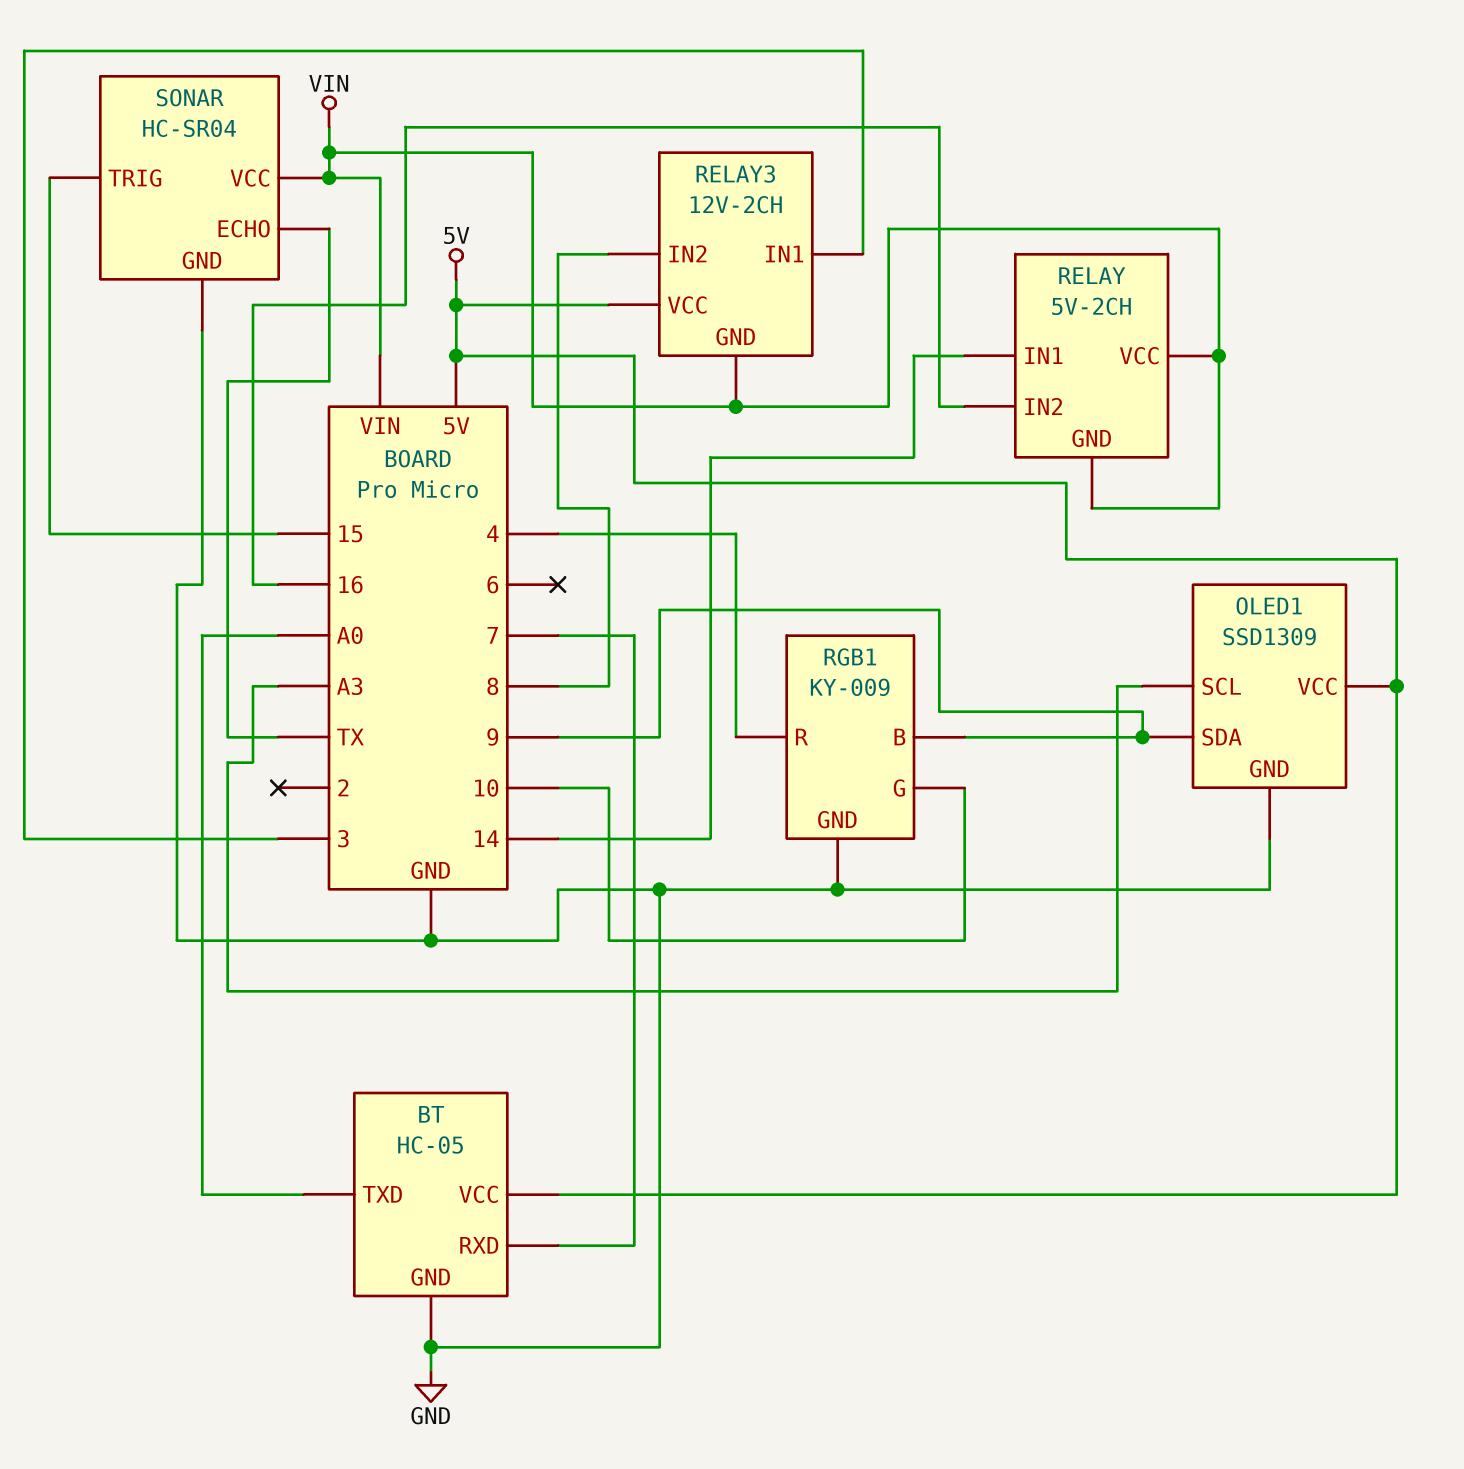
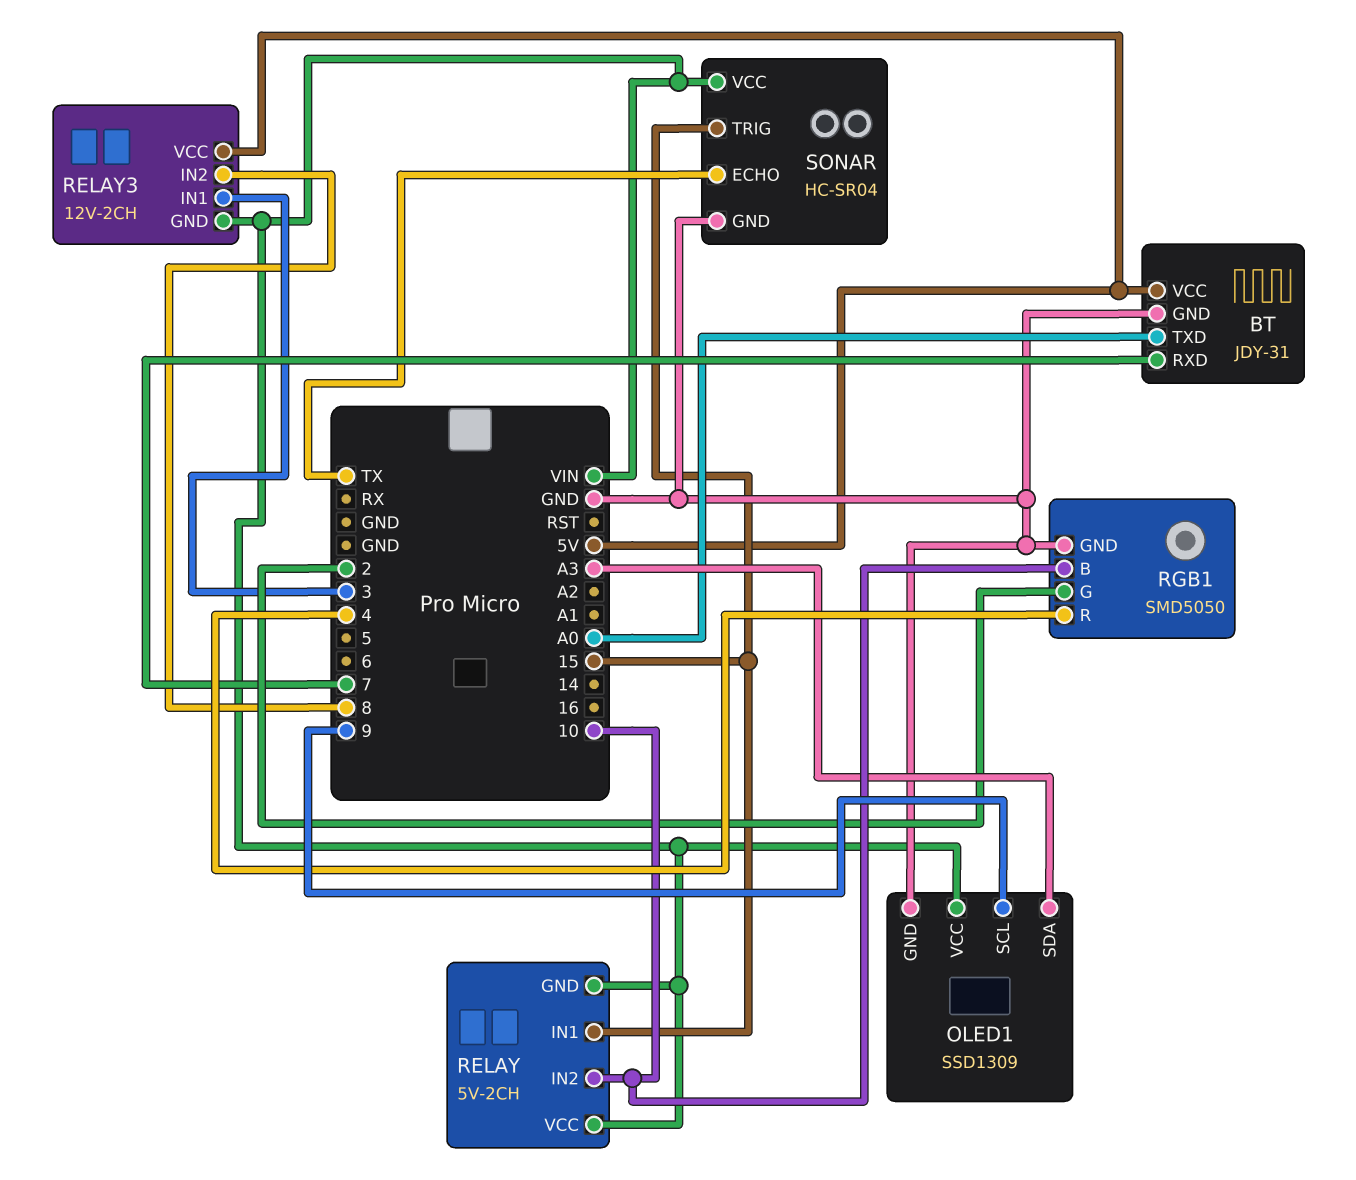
BT: HC-05 -> JDY-31
OLED1 pin SCL: A3 -> 9
OLED1 pin SDA: 9 -> A3
OLED1 pin VCC: 5V -> VIN
RELAY pin IN1: 14 -> 15
RELAY pin IN2: 16 -> 10
RGB1: KY-009 -> SMD5050
RGB1 pin B: 9 -> 10
RGB1 pin G: 10 -> 2

